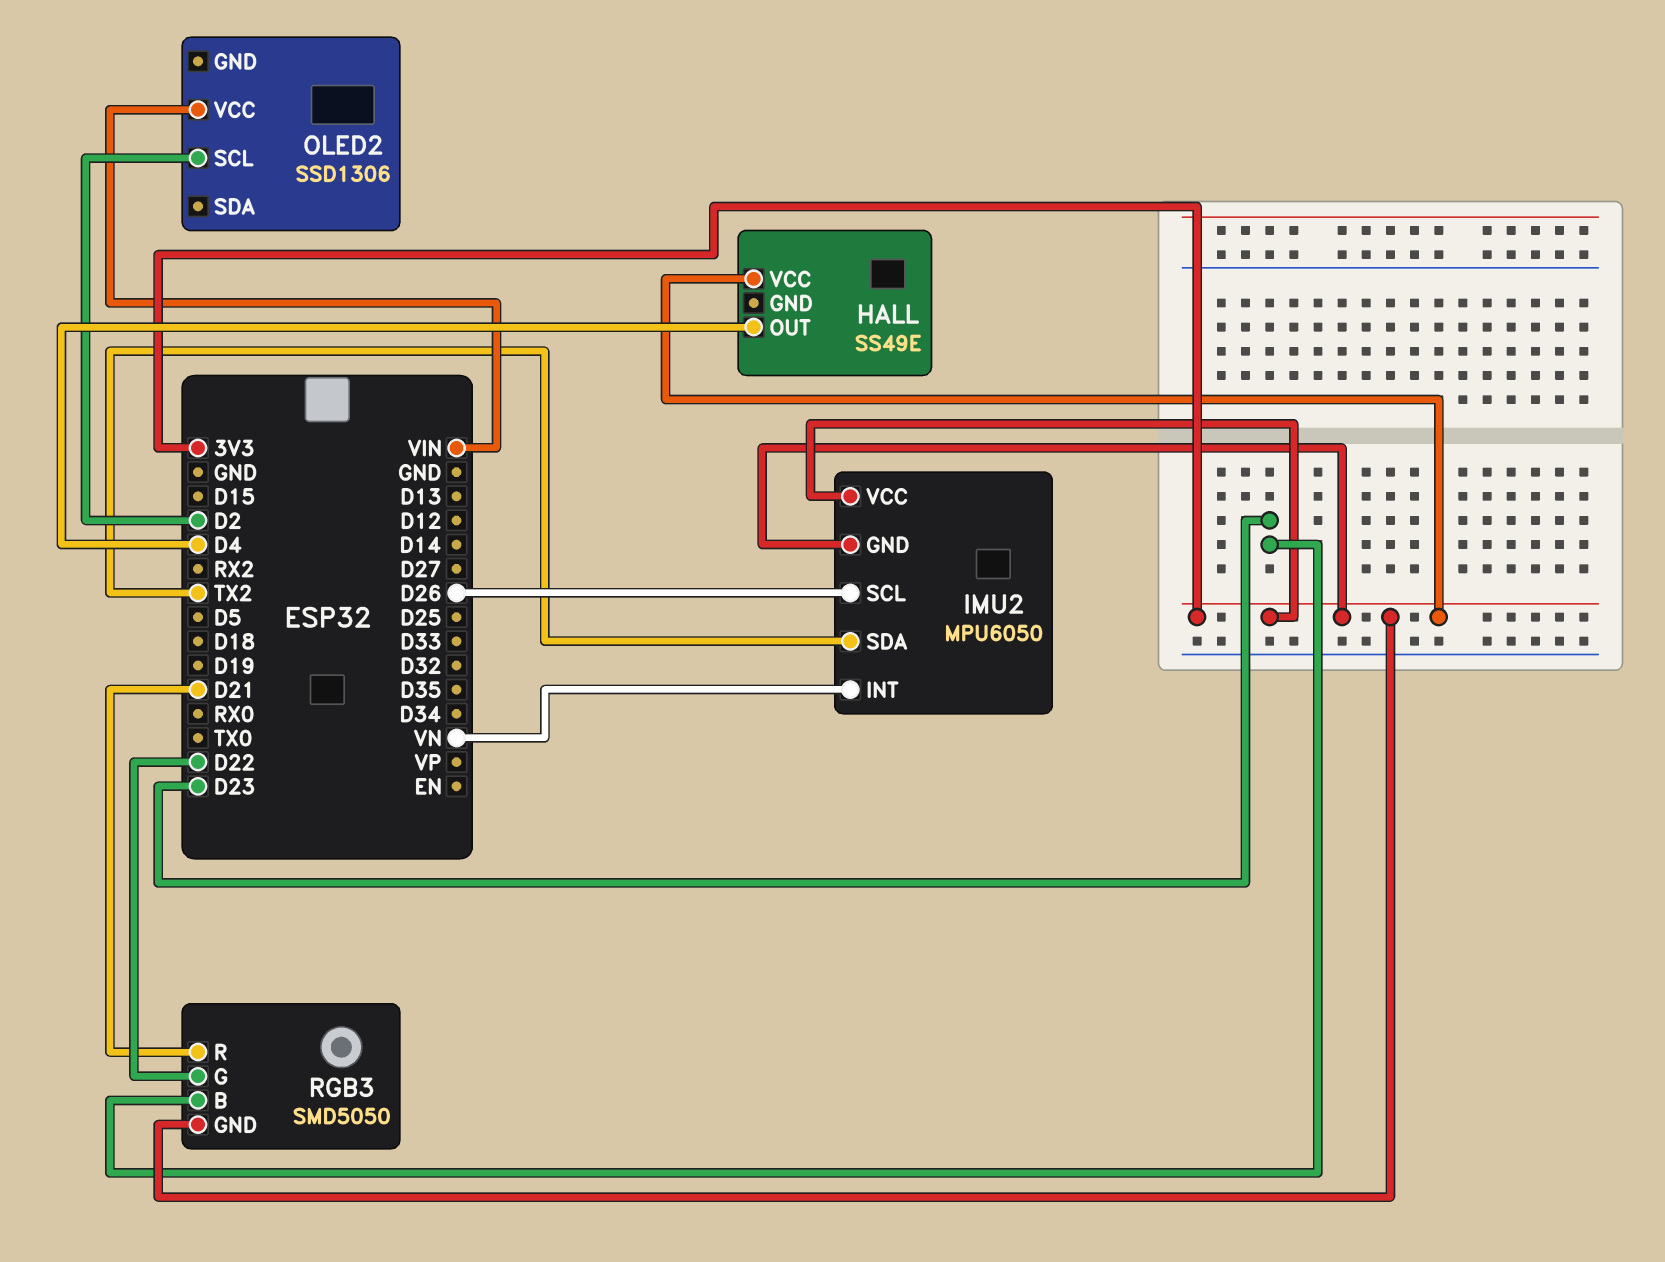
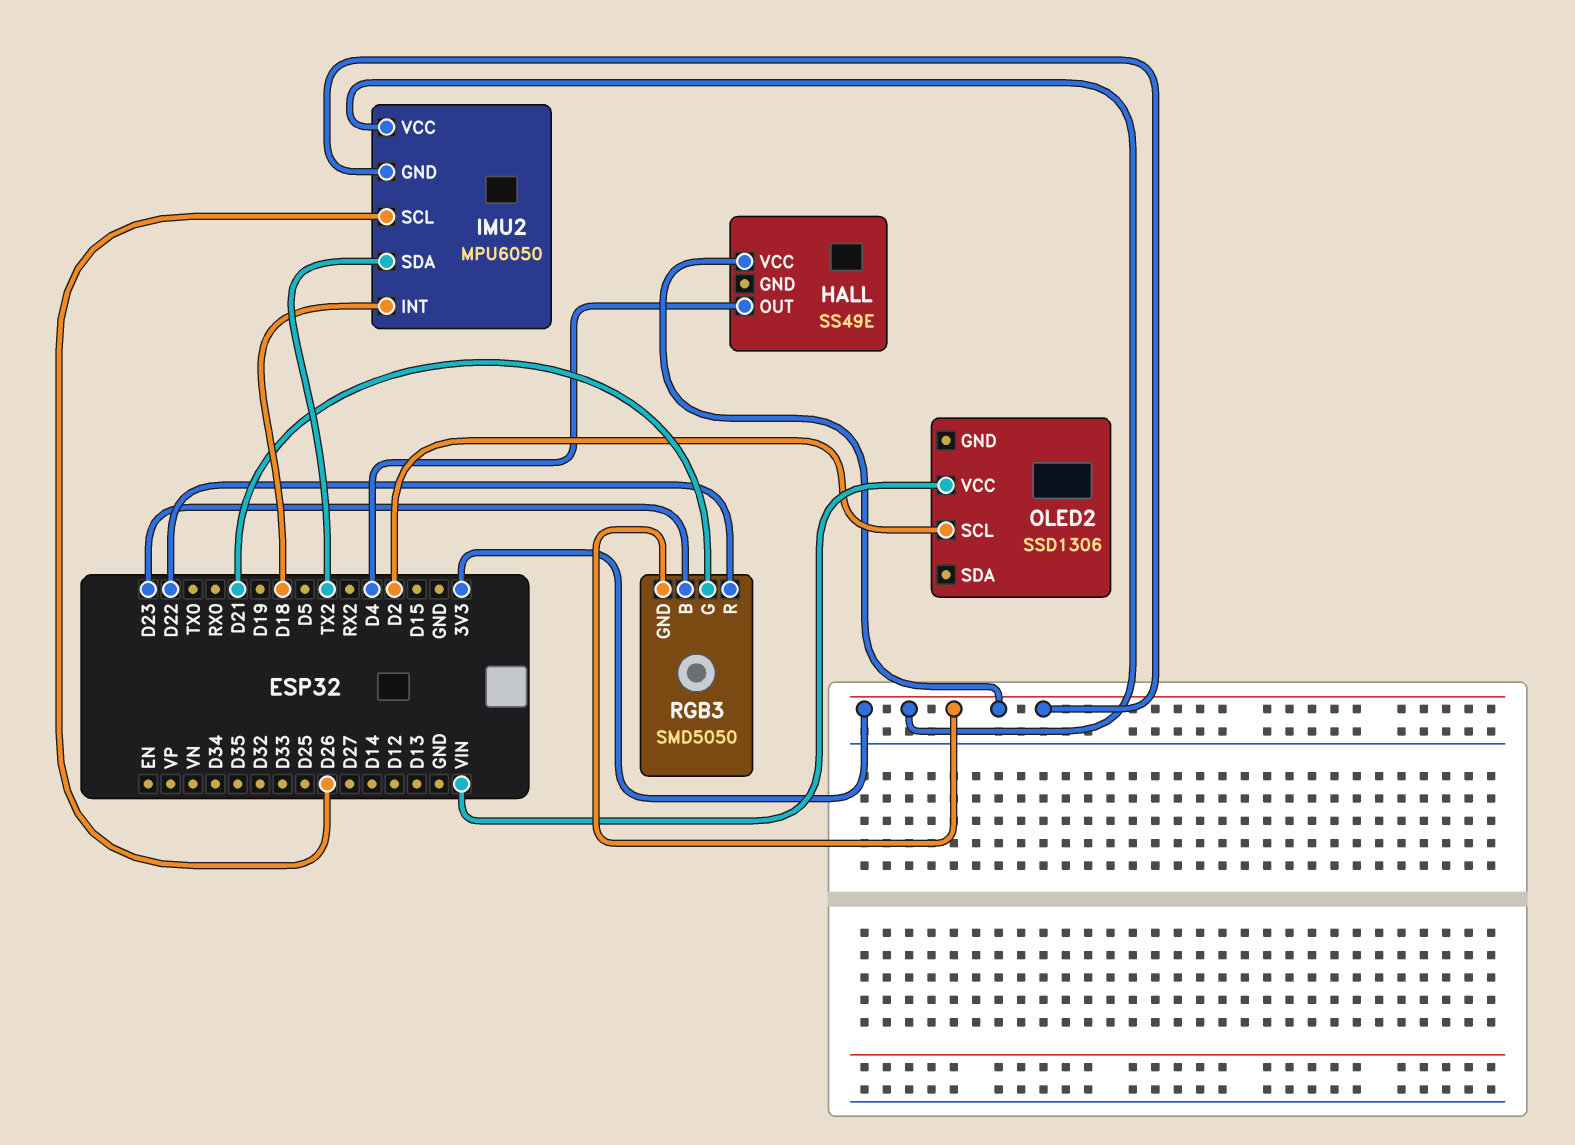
IMU2 pin INT: VN -> D18
RGB3 pin G: D22 -> D21
RGB3 pin R: D21 -> D22

